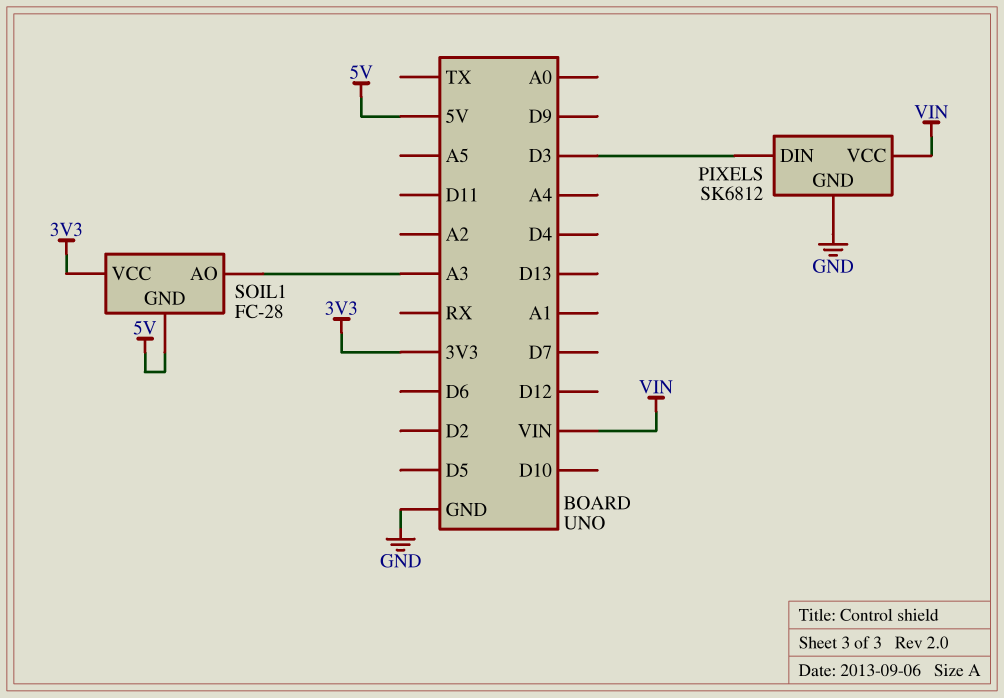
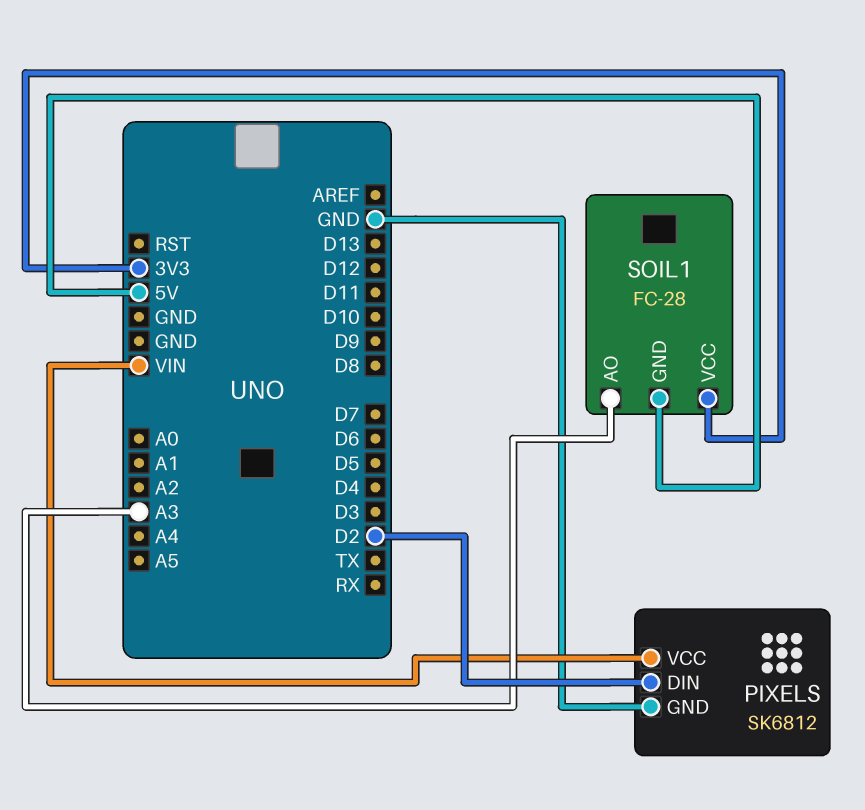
PIXELS pin DIN: D3 -> D2

